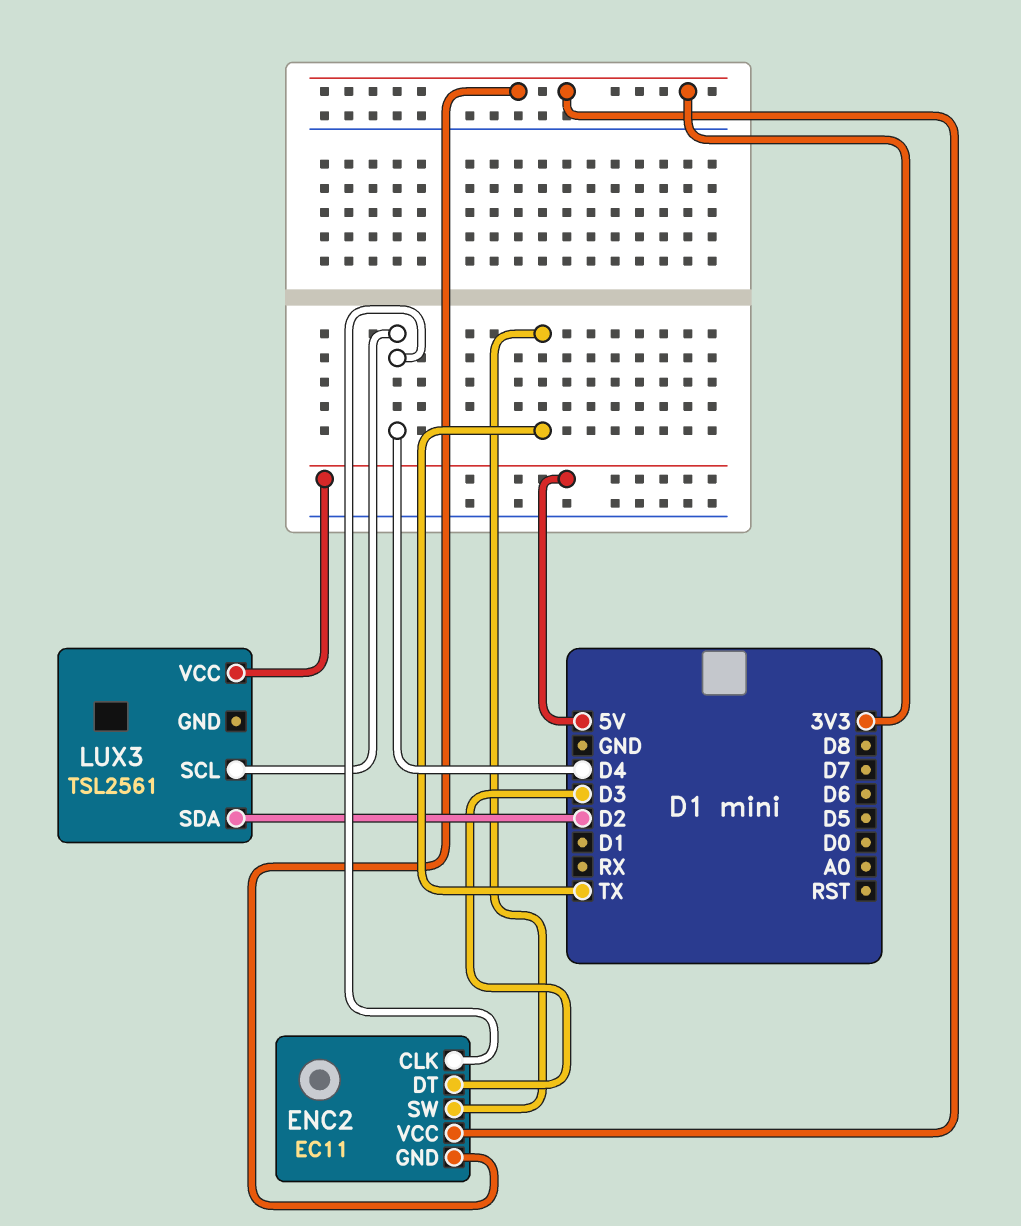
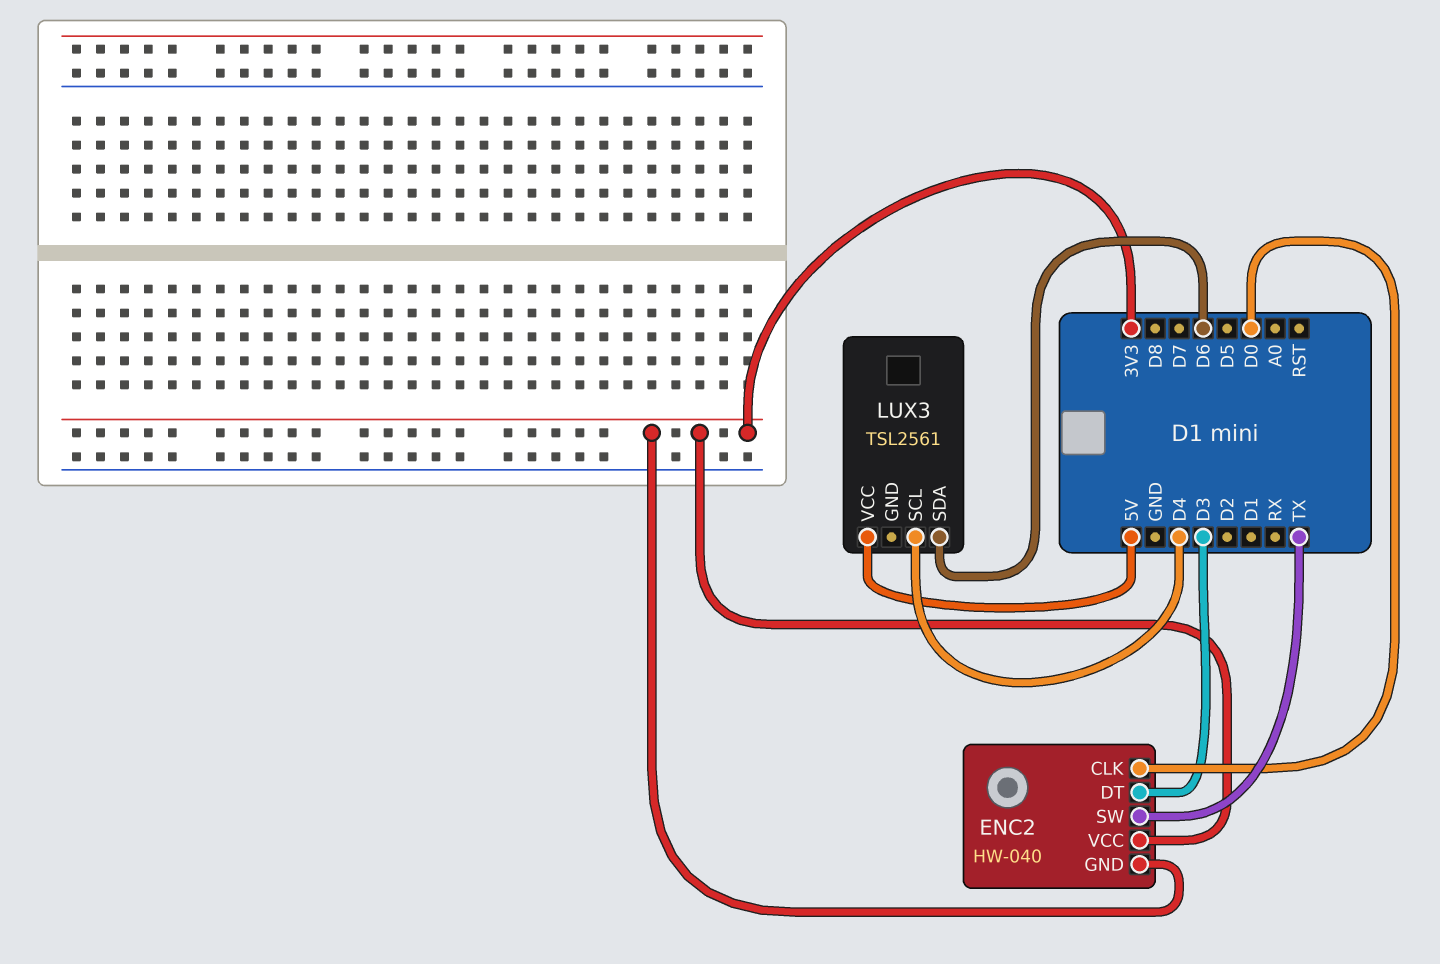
ENC2: EC11 -> HW-040
ENC2 pin CLK: D4 -> D0
LUX3 pin SDA: D2 -> D6

